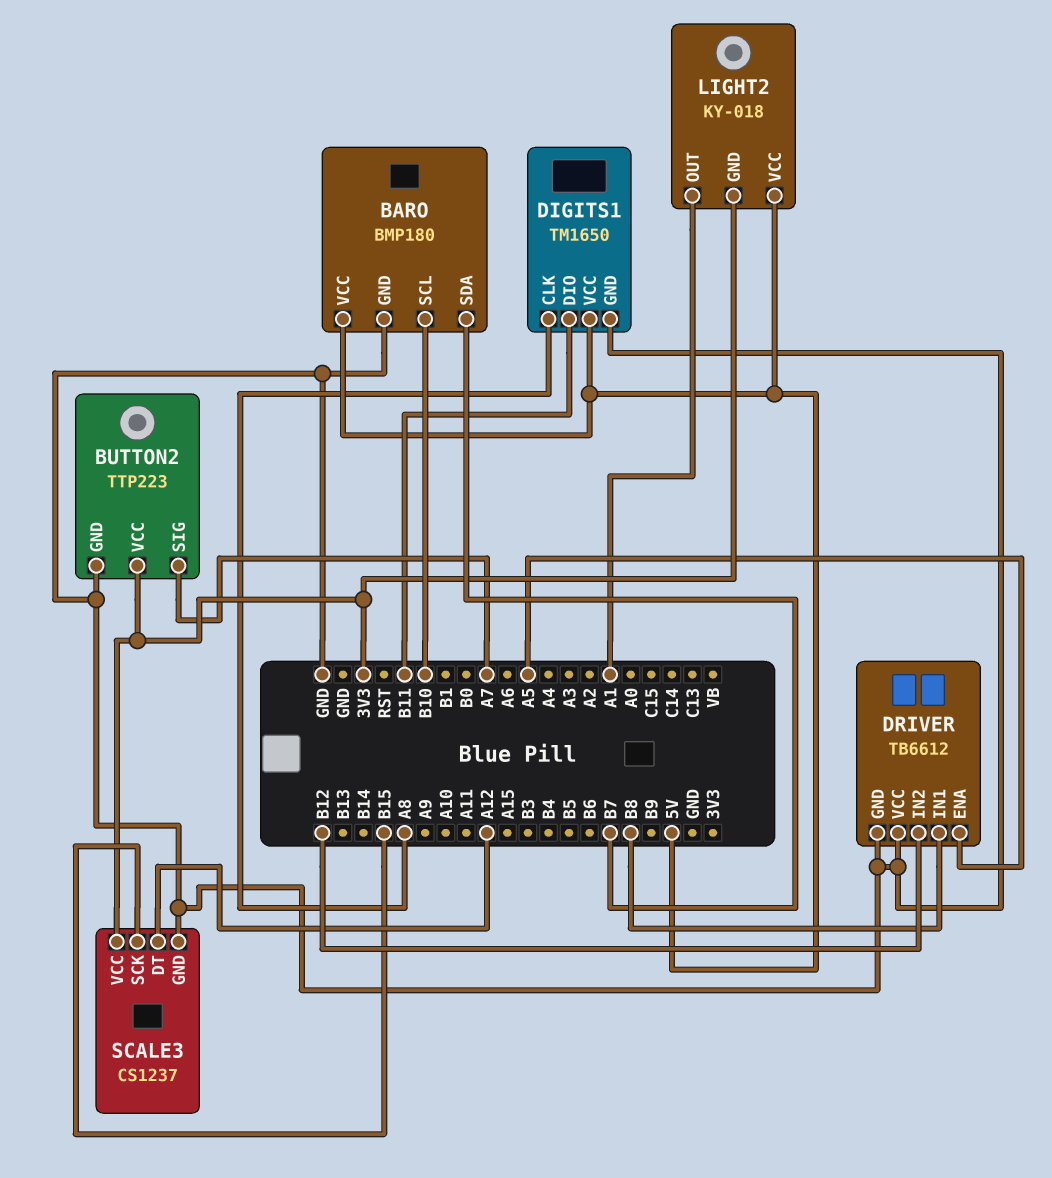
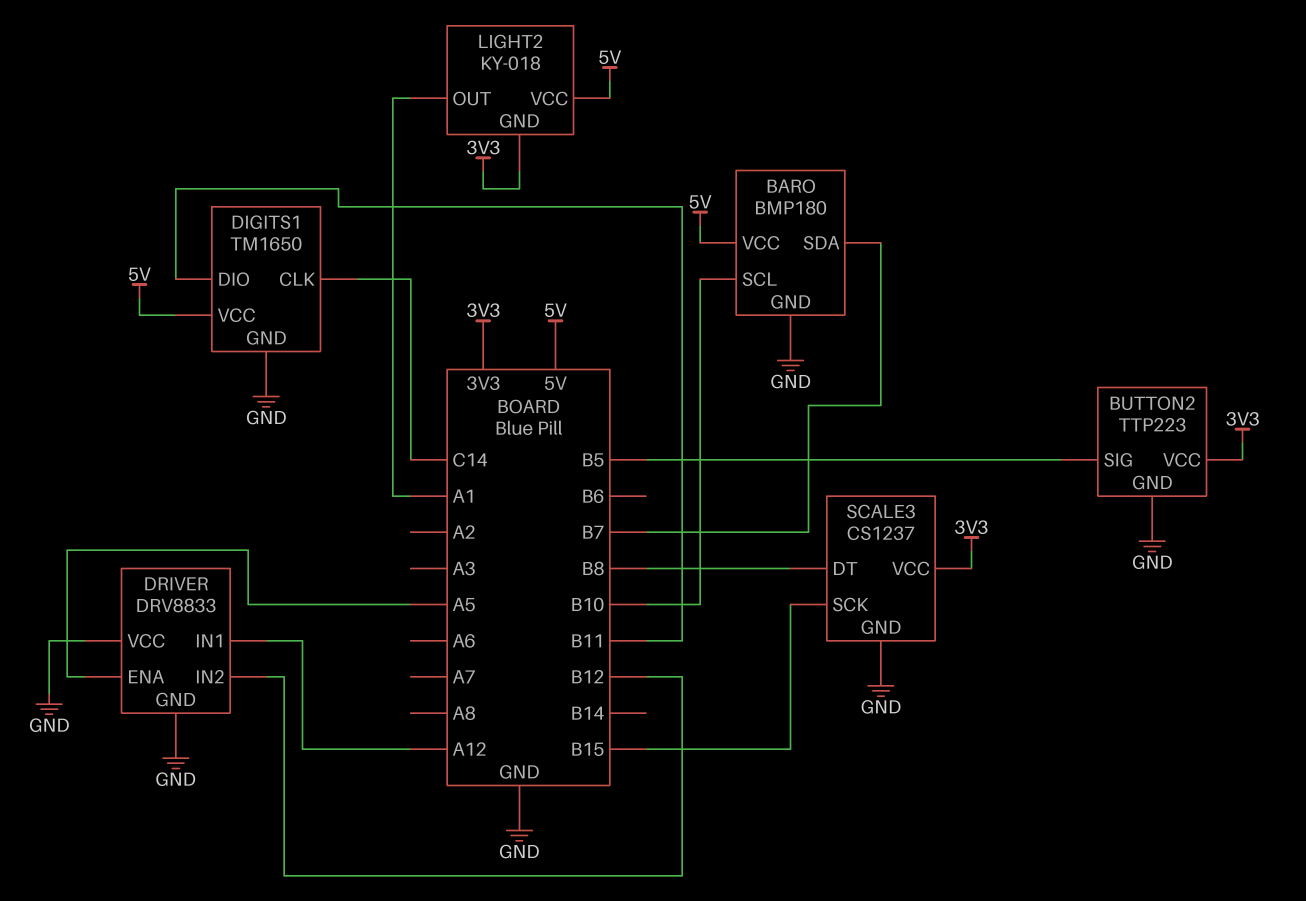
BUTTON2 pin SIG: A7 -> B5
DIGITS1 pin CLK: A8 -> C14
DRIVER: TB6612 -> DRV8833
DRIVER pin IN1: B8 -> A12
SCALE3 pin DT: A12 -> B8

